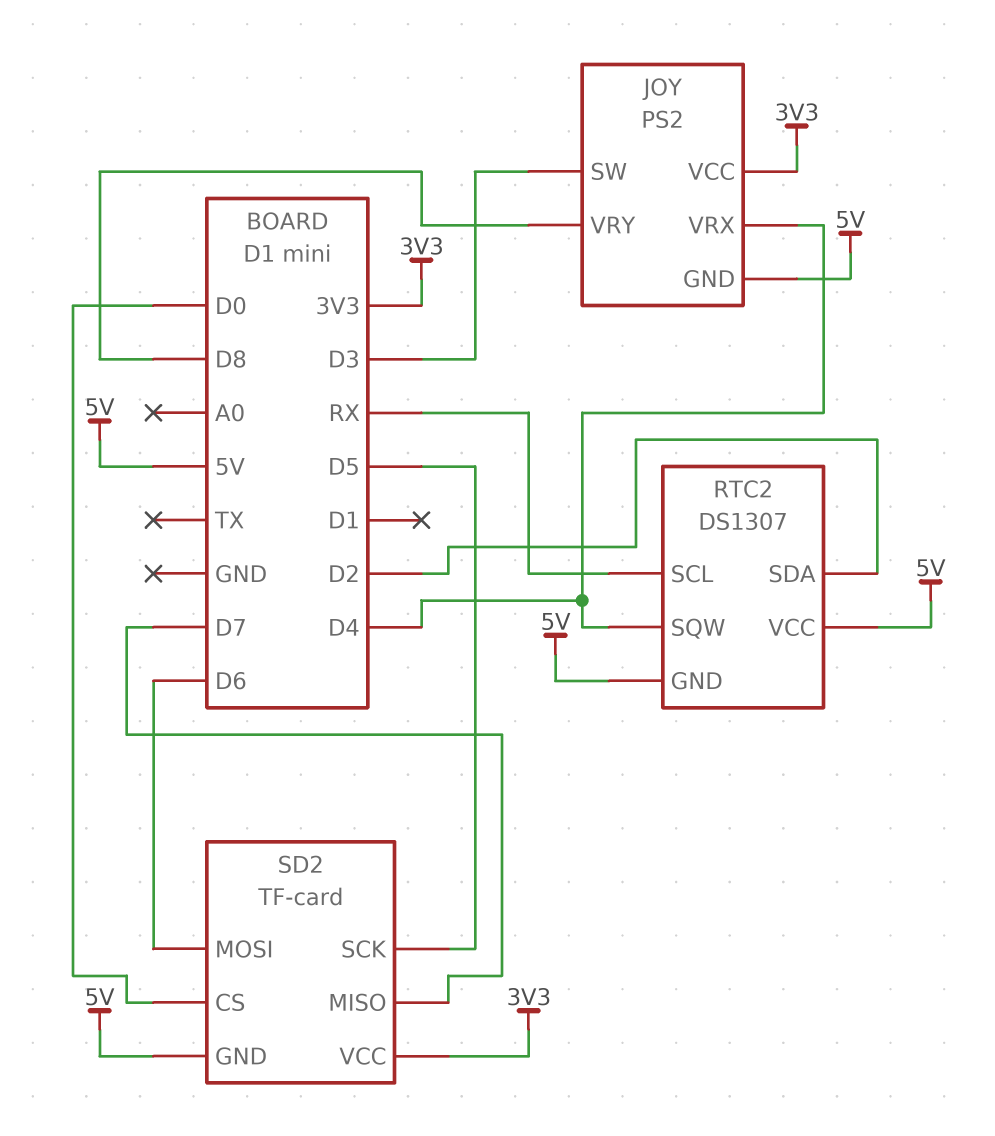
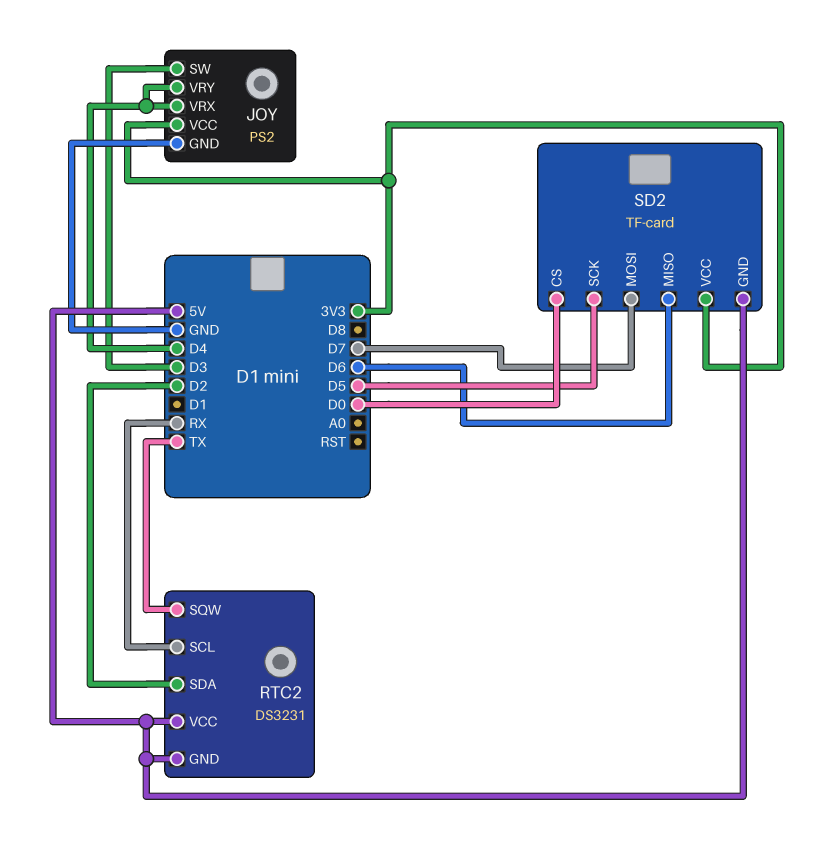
JOY pin GND: 5V -> GND
JOY pin VRY: D8 -> D4
RTC2: DS1307 -> DS3231
RTC2 pin SQW: D4 -> TX
SD2 pin MISO: D7 -> D6
SD2 pin MOSI: D6 -> D7

